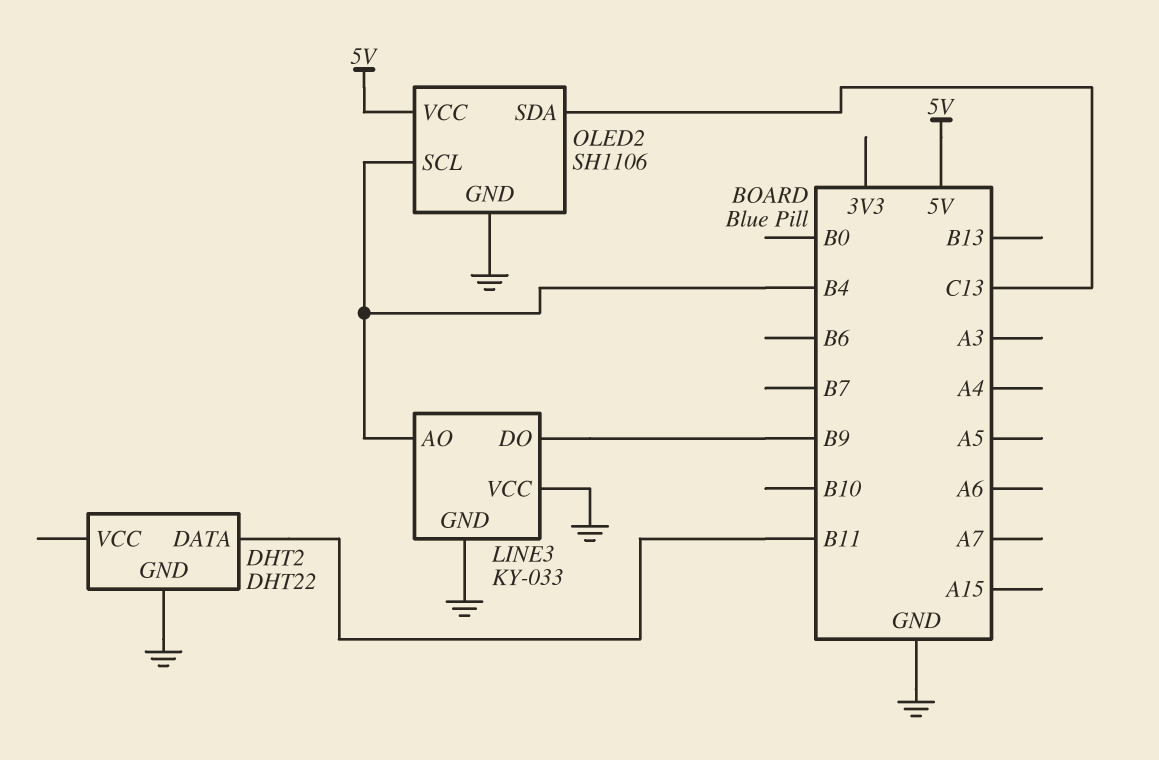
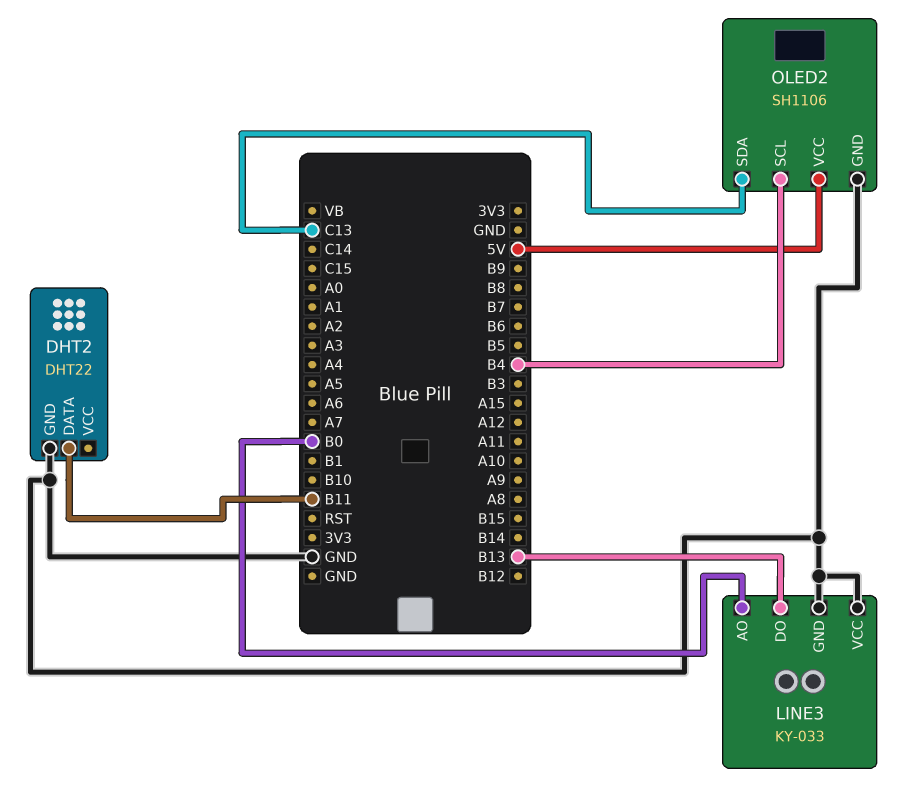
LINE3 pin AO: B4 -> B0
LINE3 pin DO: B9 -> B13

